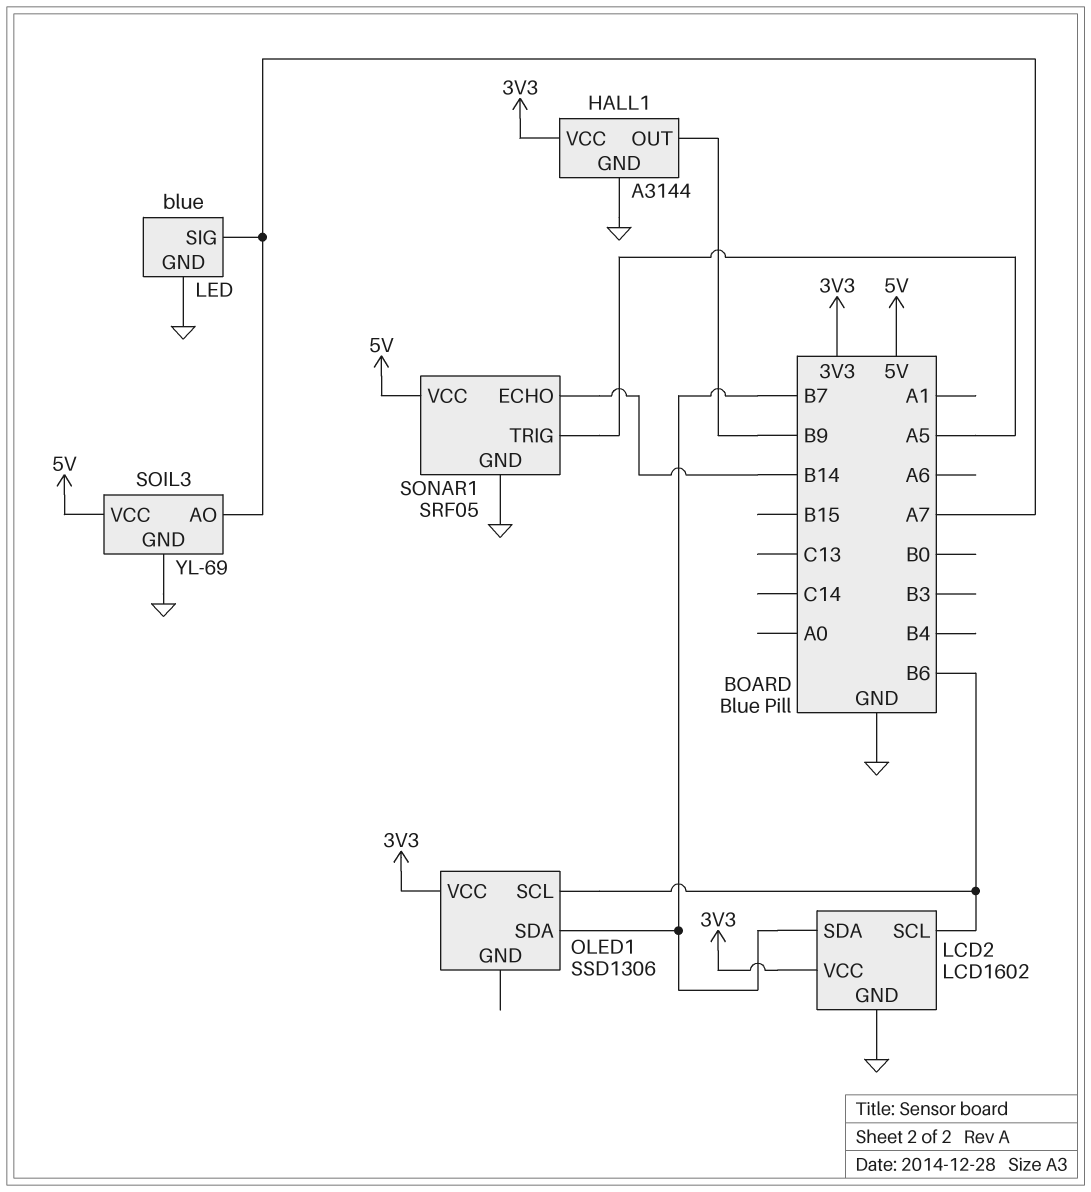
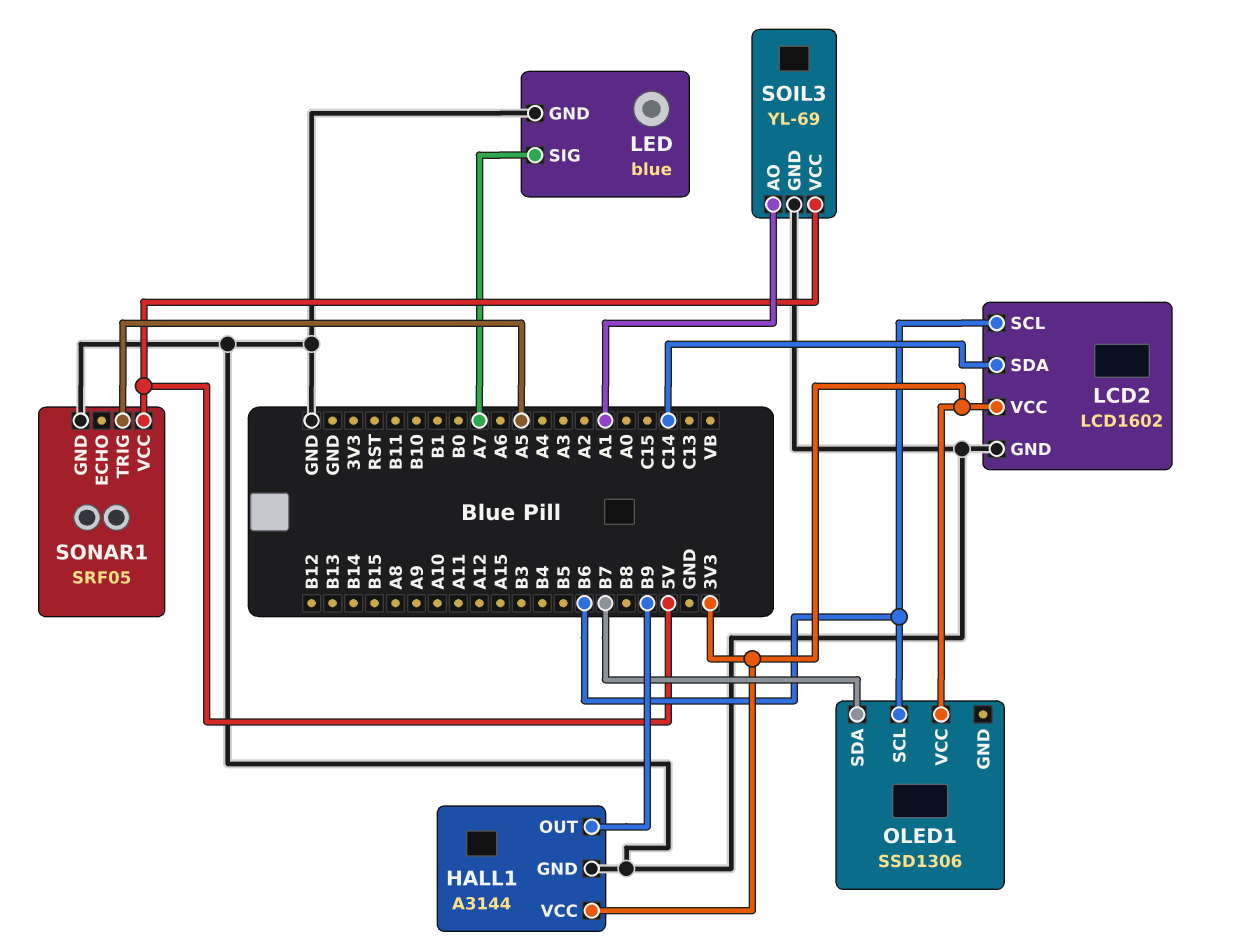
LCD2 pin SDA: B7 -> C14
SOIL3 pin AO: A7 -> A1
SONAR1 pin ECHO: B14 -> none

